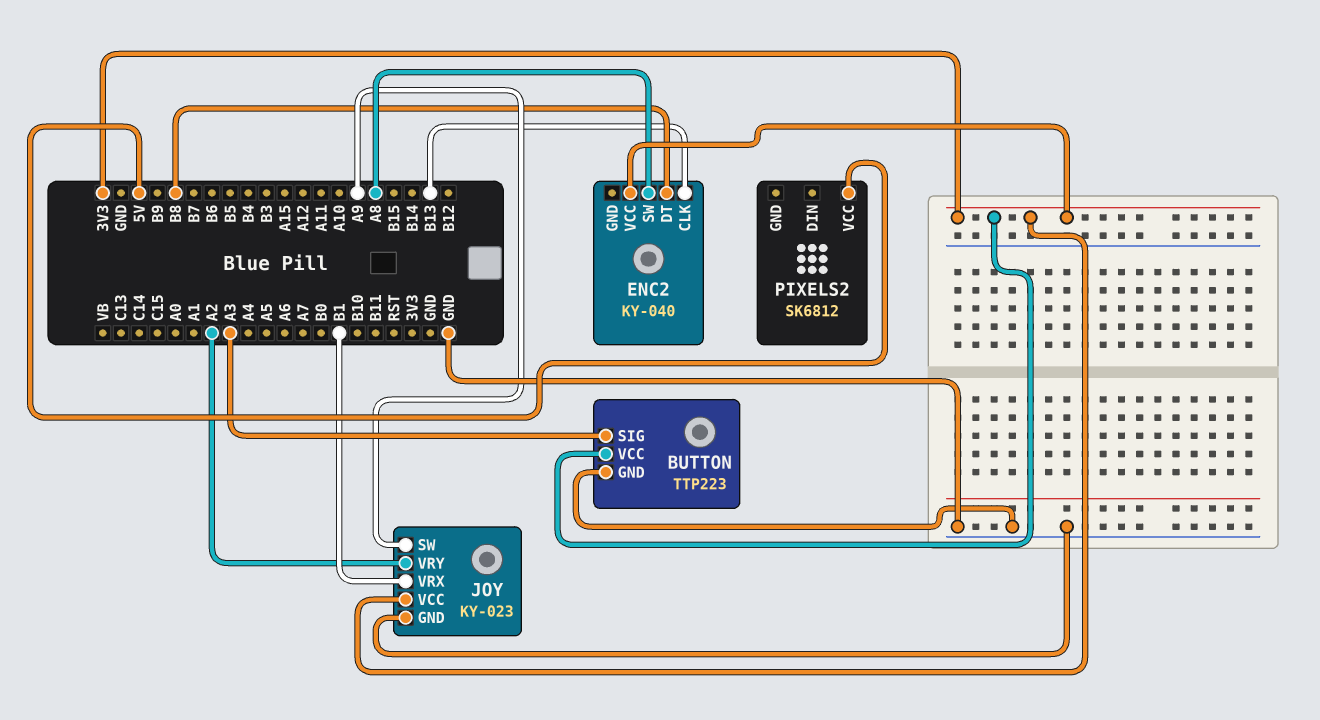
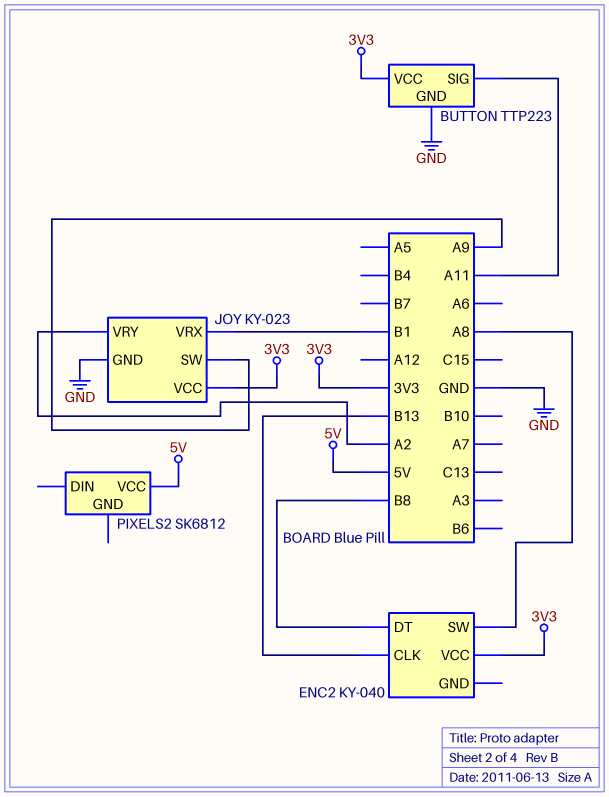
BUTTON pin SIG: A3 -> A11

